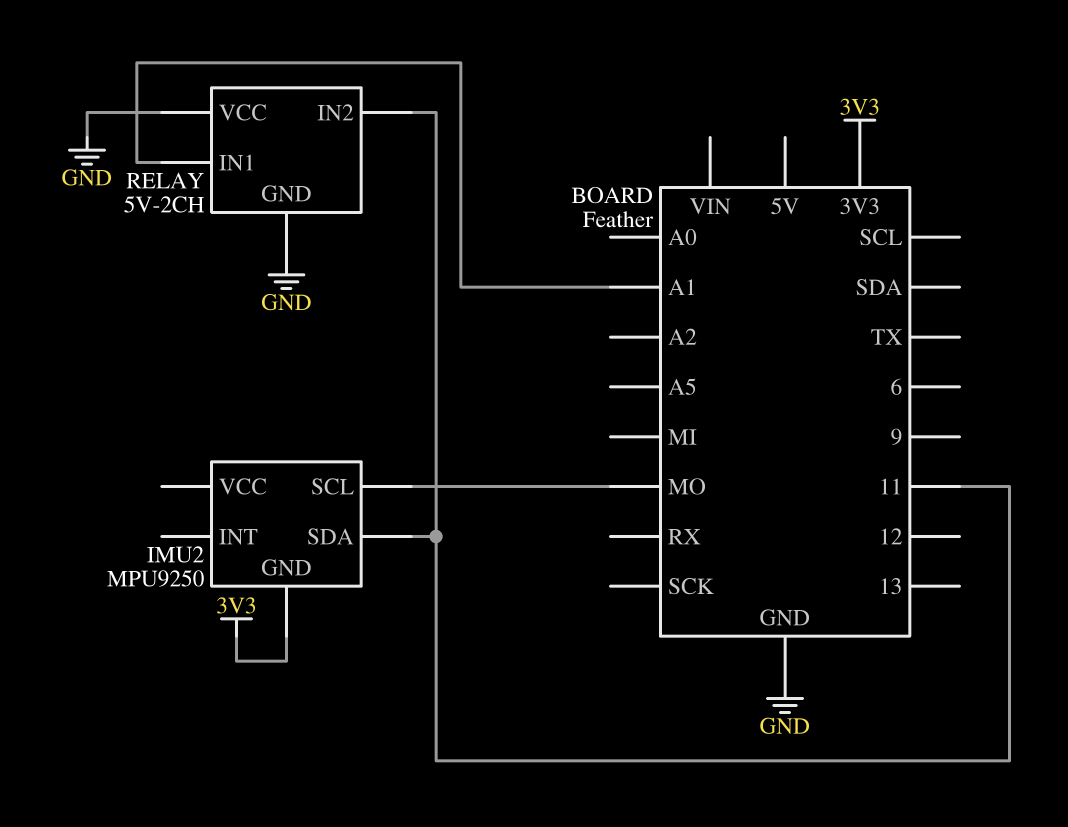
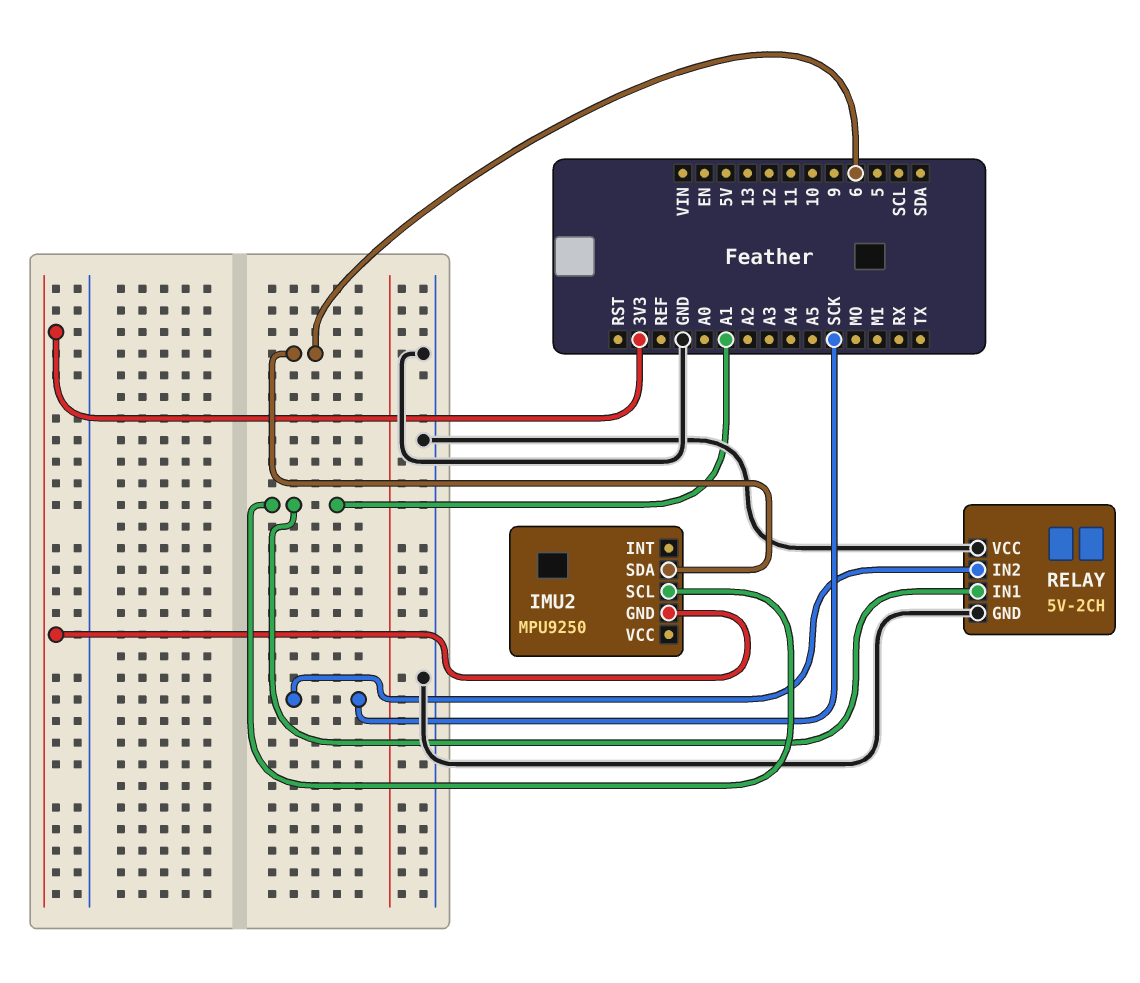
IMU2 pin SCL: MO -> A1
IMU2 pin SDA: 11 -> 6
RELAY pin IN2: 11 -> SCK

